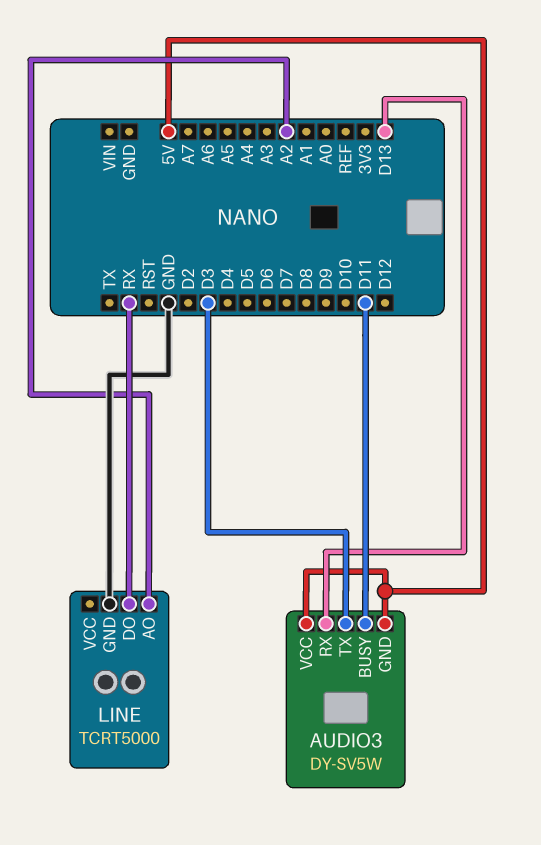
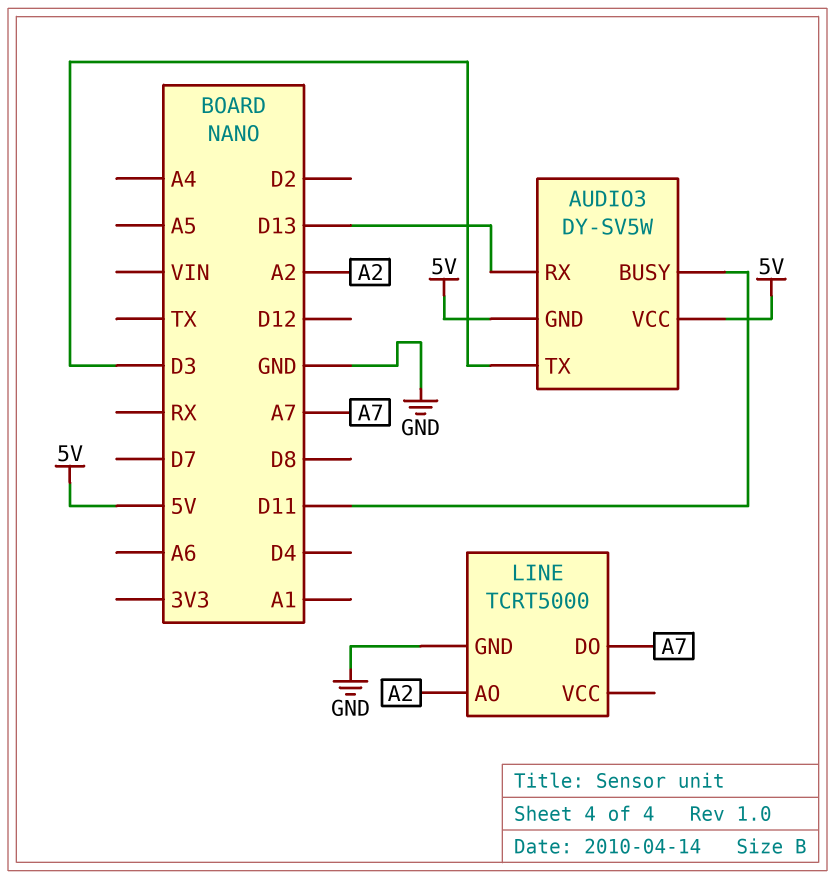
LINE pin DO: RX -> A7

